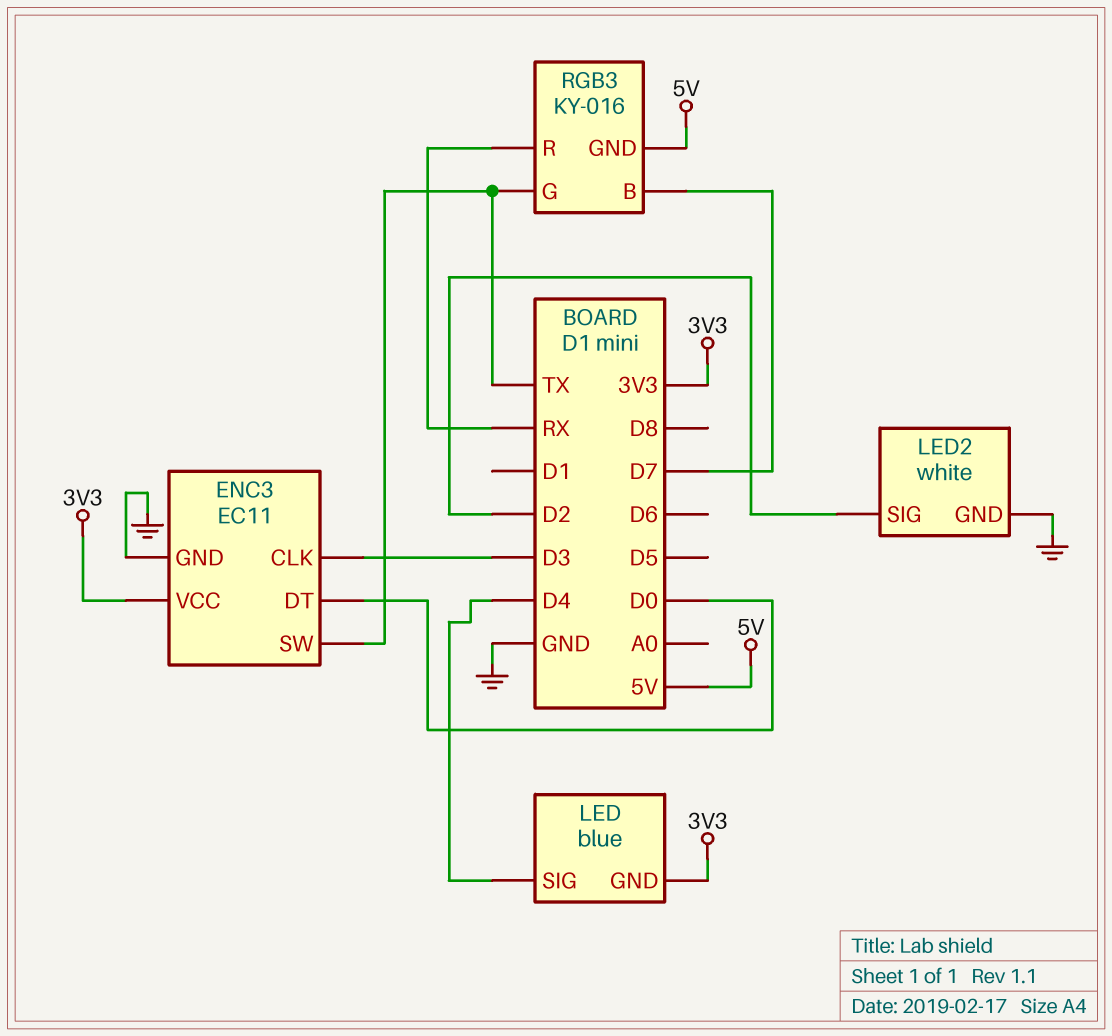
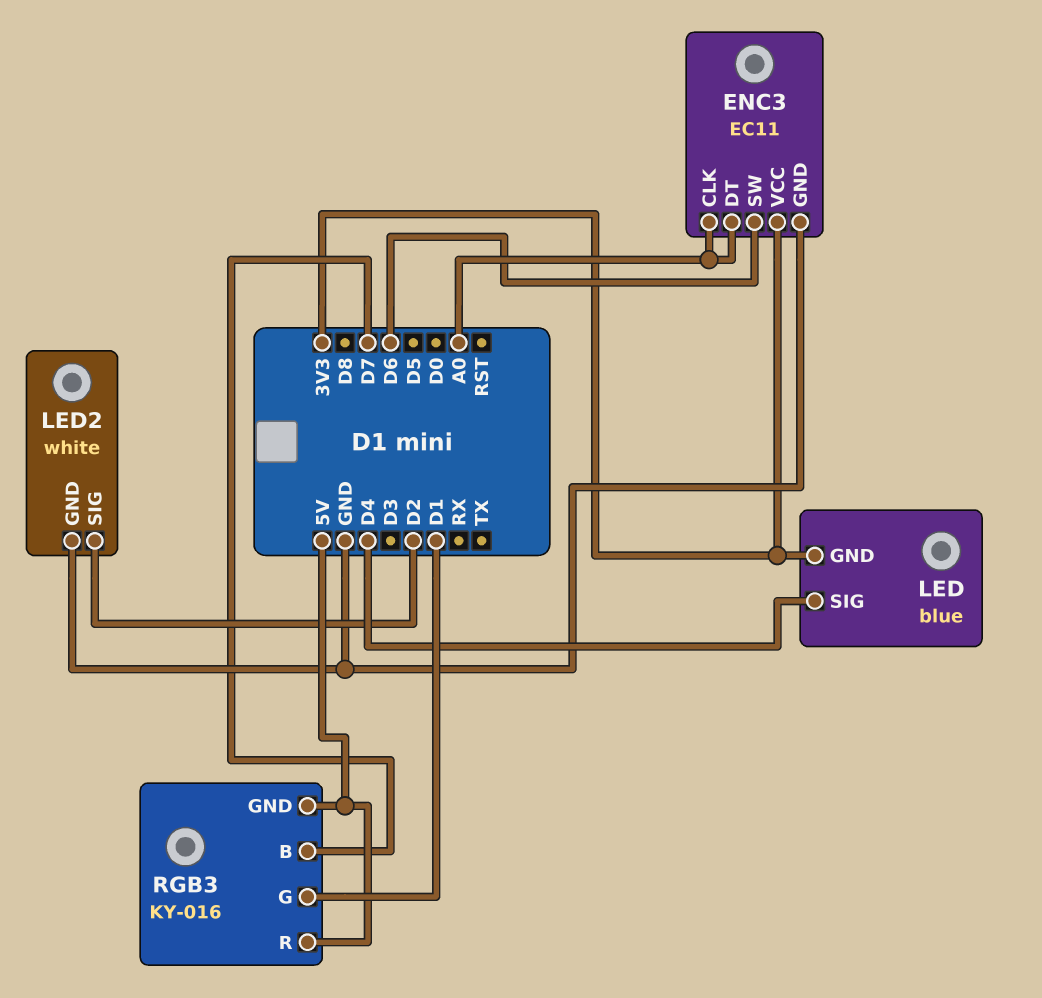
ENC3 pin CLK: D3 -> A0
ENC3 pin DT: D0 -> A0
ENC3 pin SW: TX -> D6
RGB3 pin G: TX -> D1
RGB3 pin R: RX -> 5V

